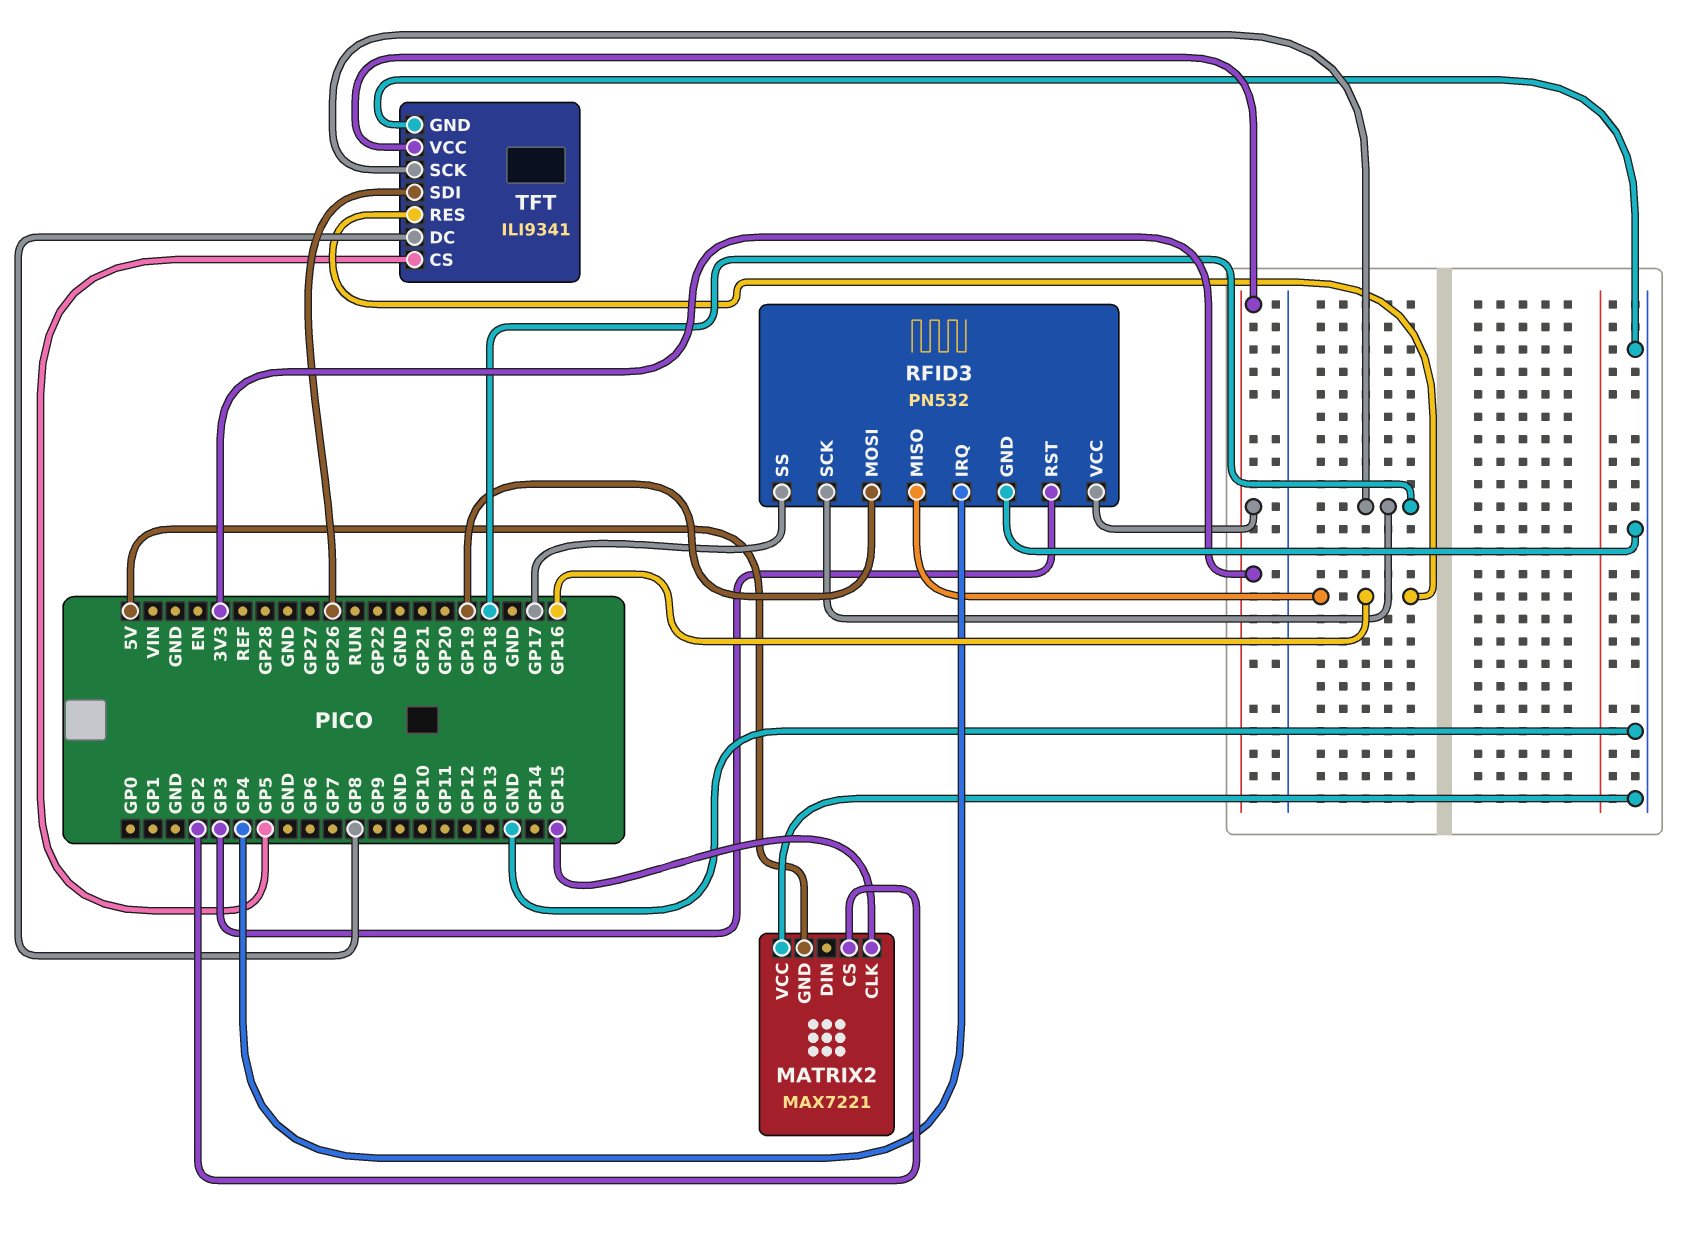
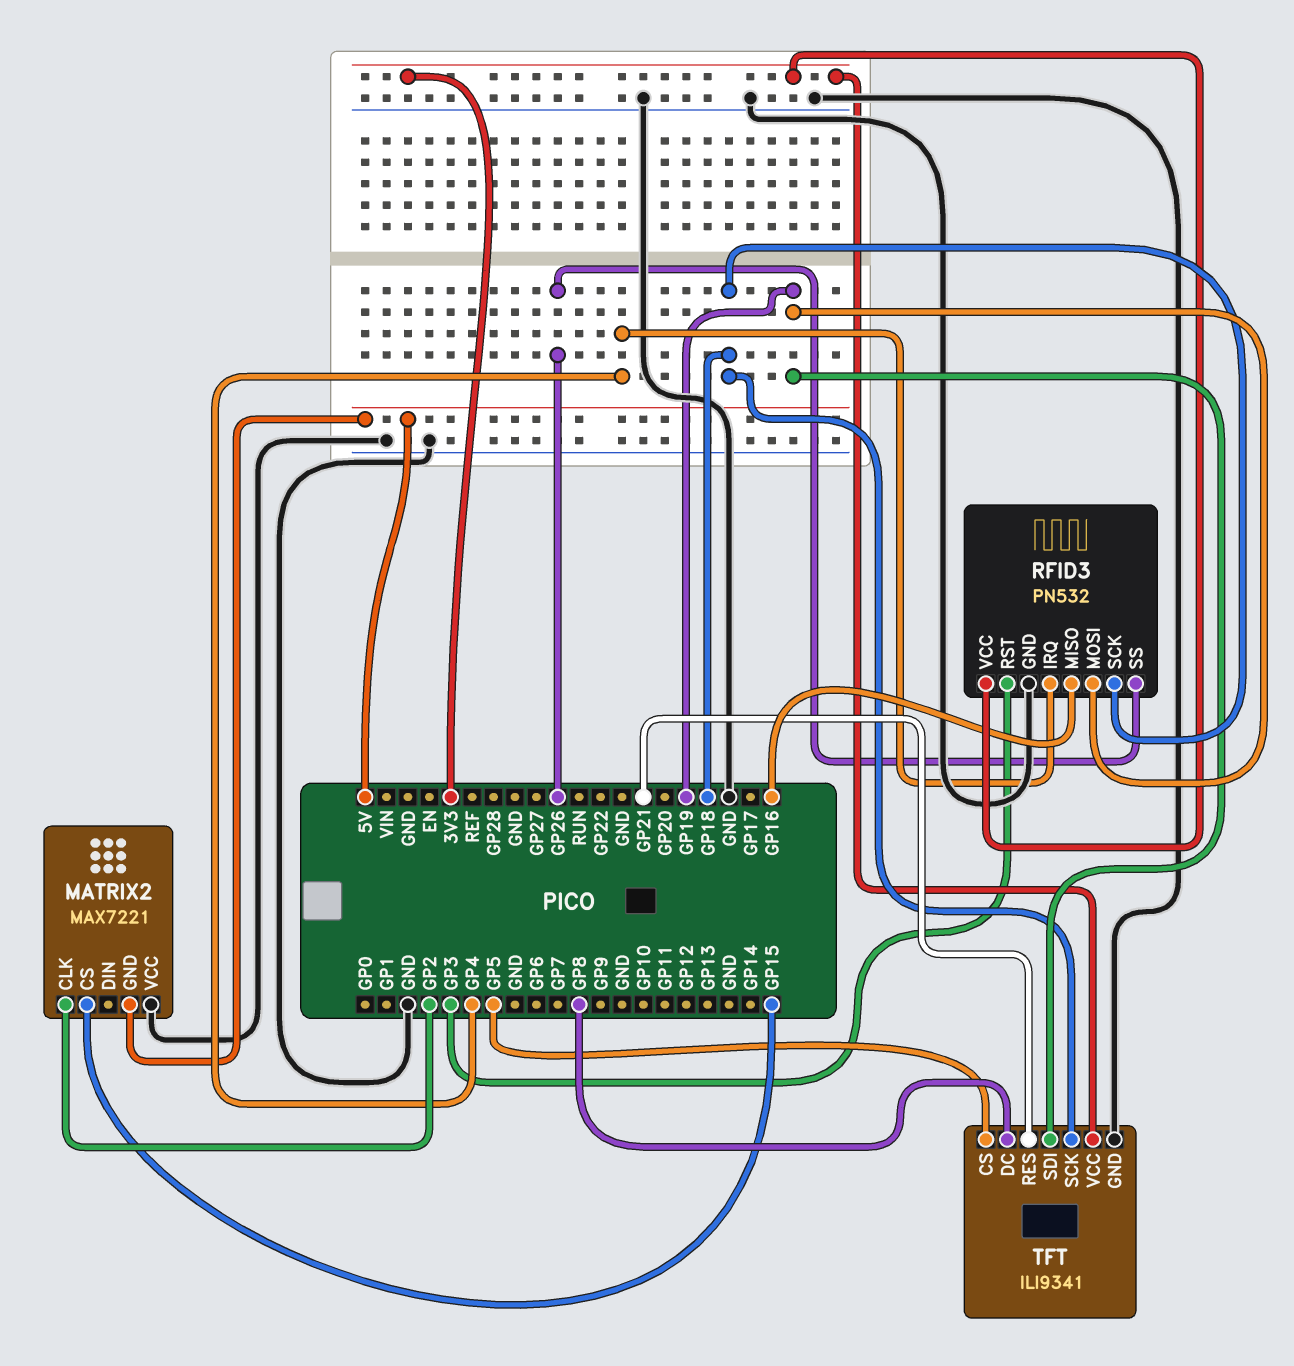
MATRIX2 pin CLK: GP15 -> GP2
MATRIX2 pin CS: GP2 -> GP15
RFID3 pin SS: GP17 -> GP26
TFT pin RES: GP16 -> GP21
TFT pin SDI: GP26 -> GP19

